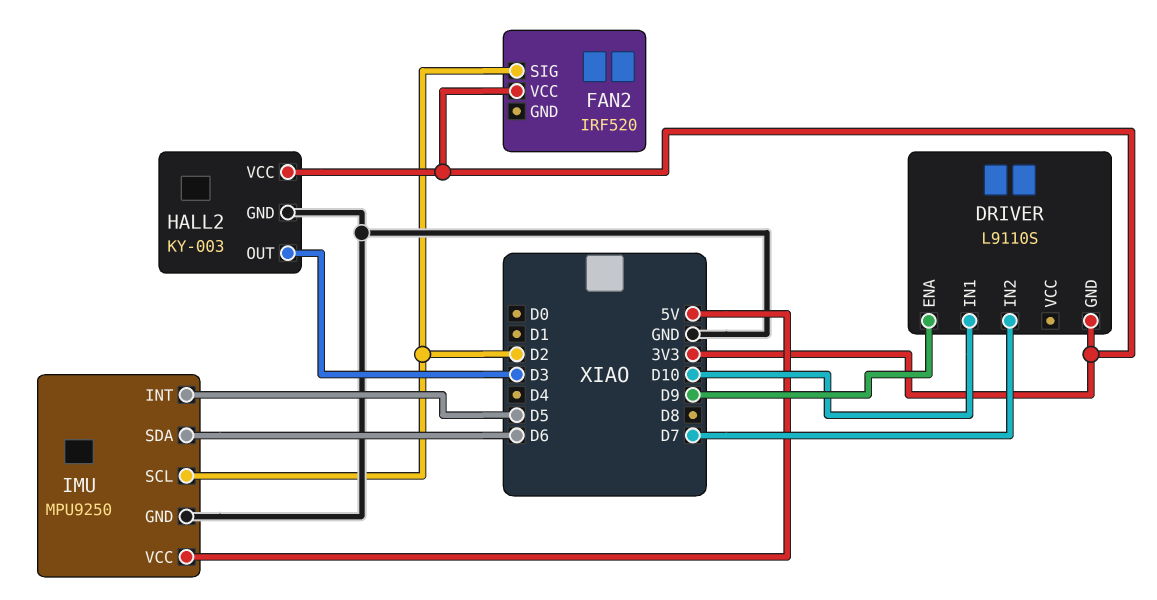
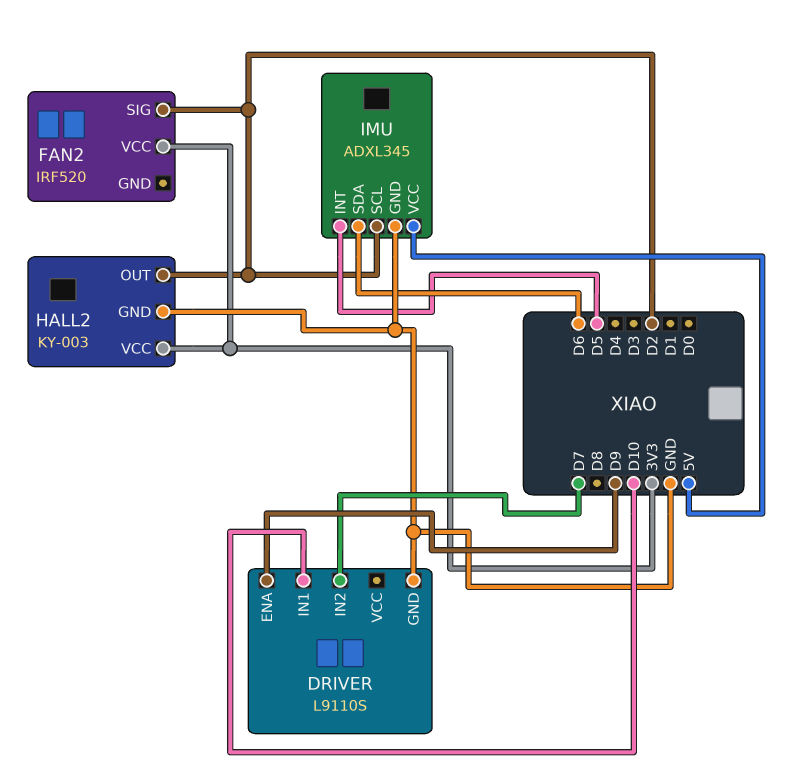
DRIVER pin GND: 3V3 -> GND
HALL2 pin OUT: D3 -> D2
IMU: MPU9250 -> ADXL345

